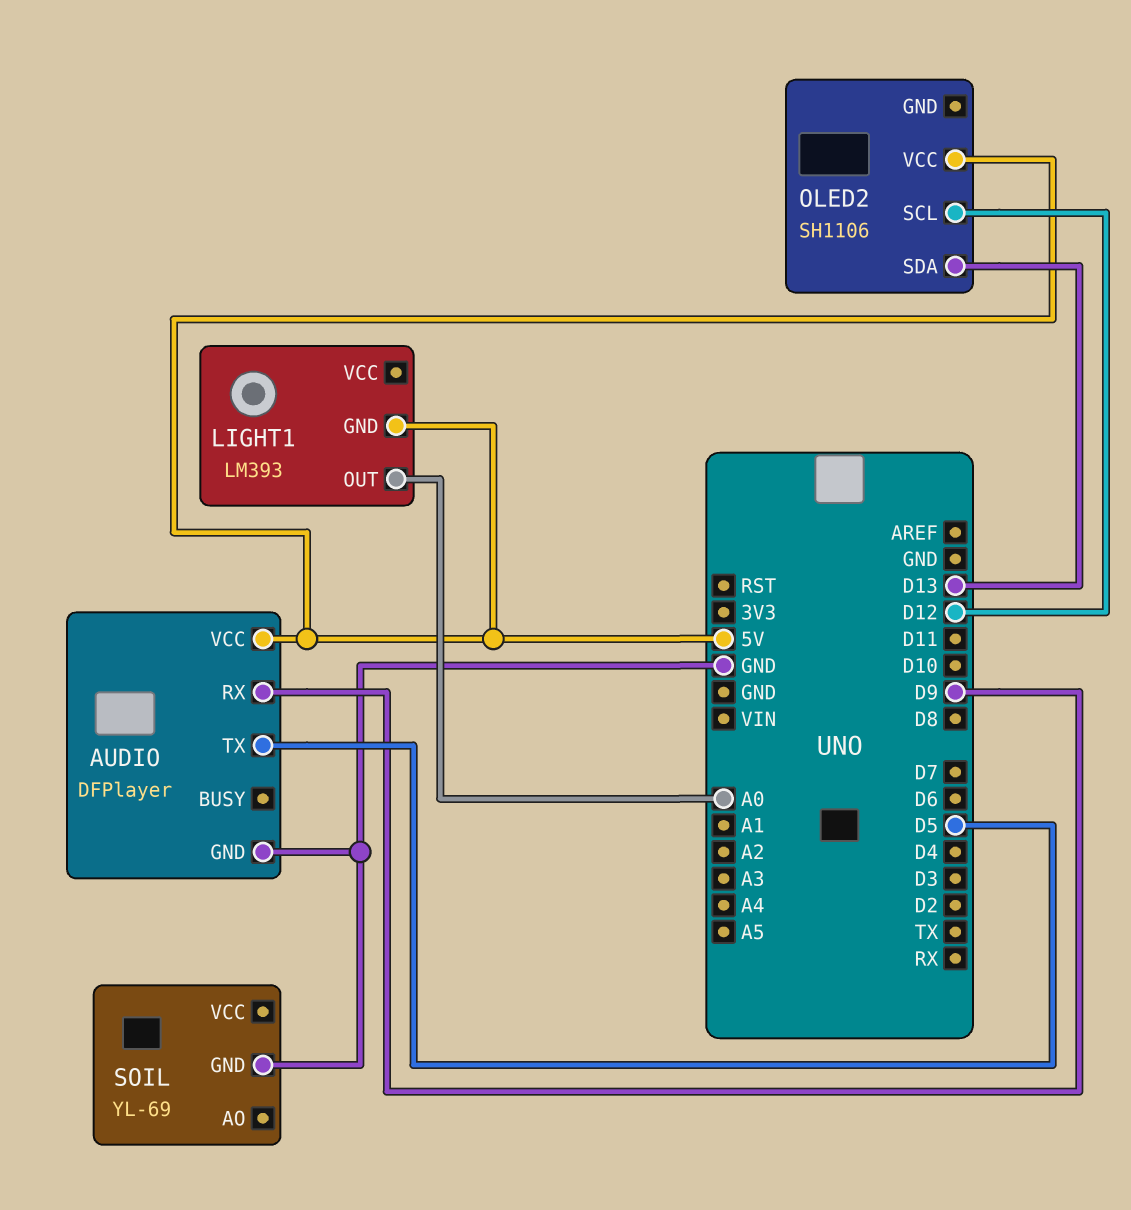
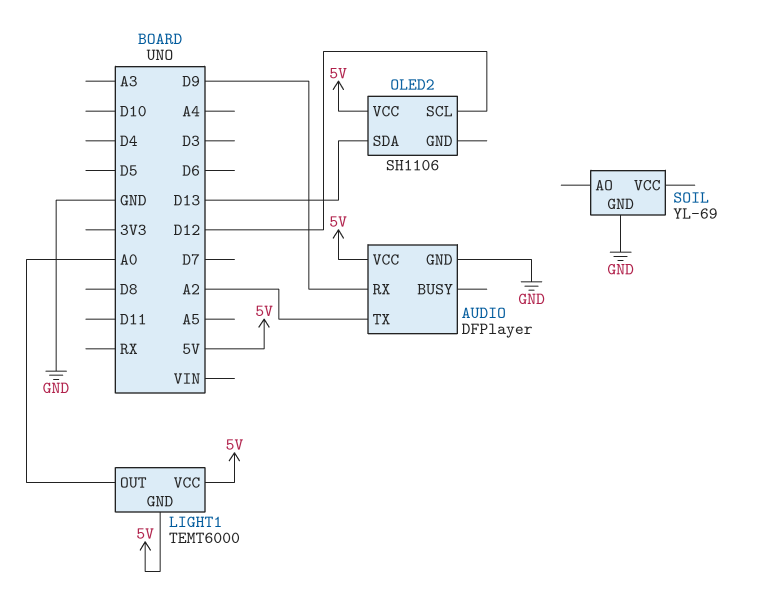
AUDIO pin TX: D5 -> A2
LIGHT1: LM393 -> TEMT6000
LIGHT1 pin VCC: none -> 5V

